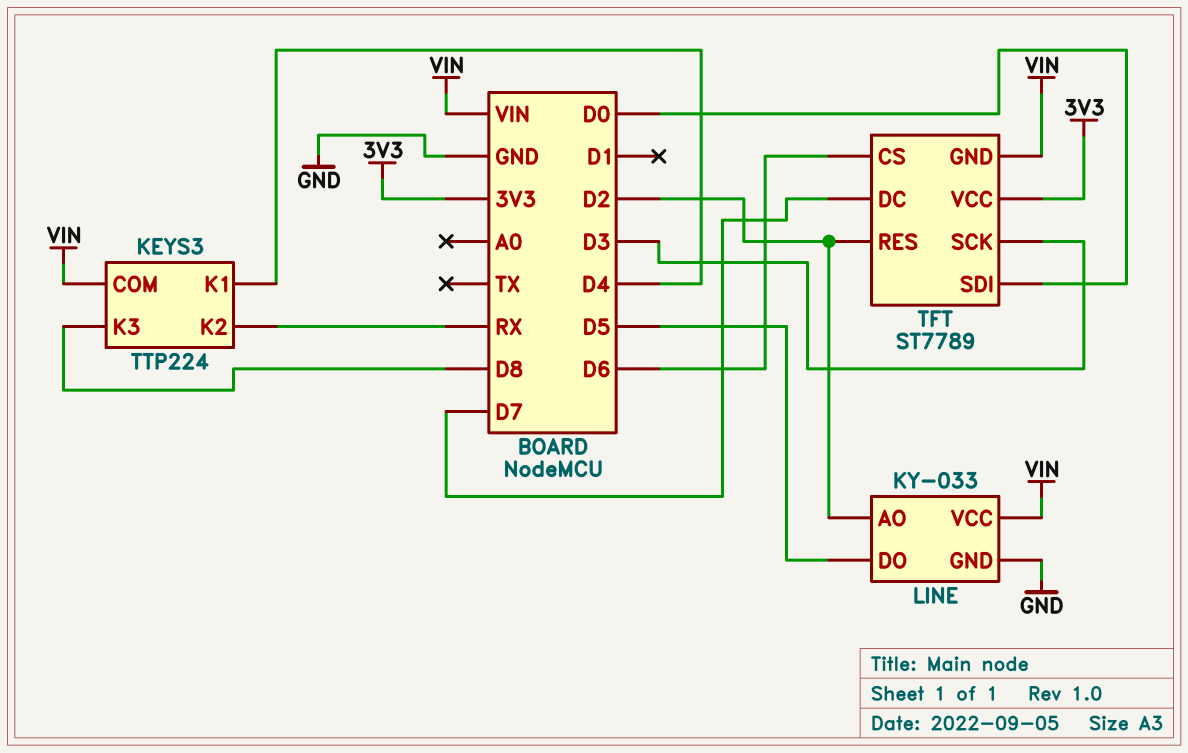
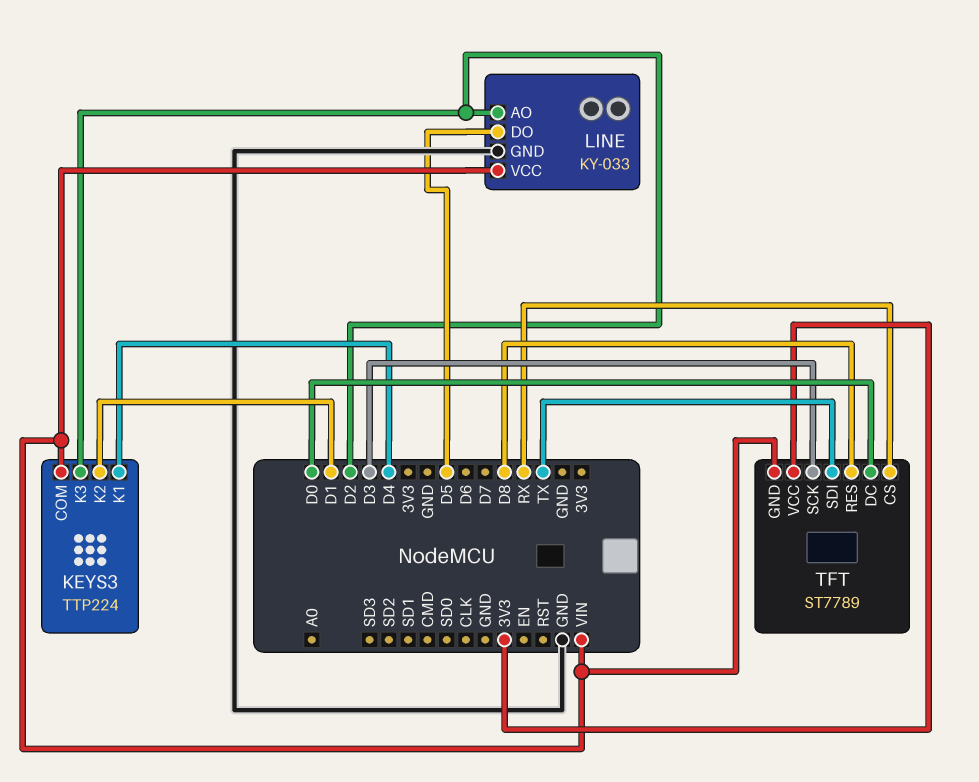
KEYS3 pin K2: RX -> D1
KEYS3 pin K3: D8 -> D2
TFT pin CS: D6 -> RX
TFT pin DC: D7 -> D0
TFT pin RES: D2 -> D8
TFT pin SDI: D0 -> TX

